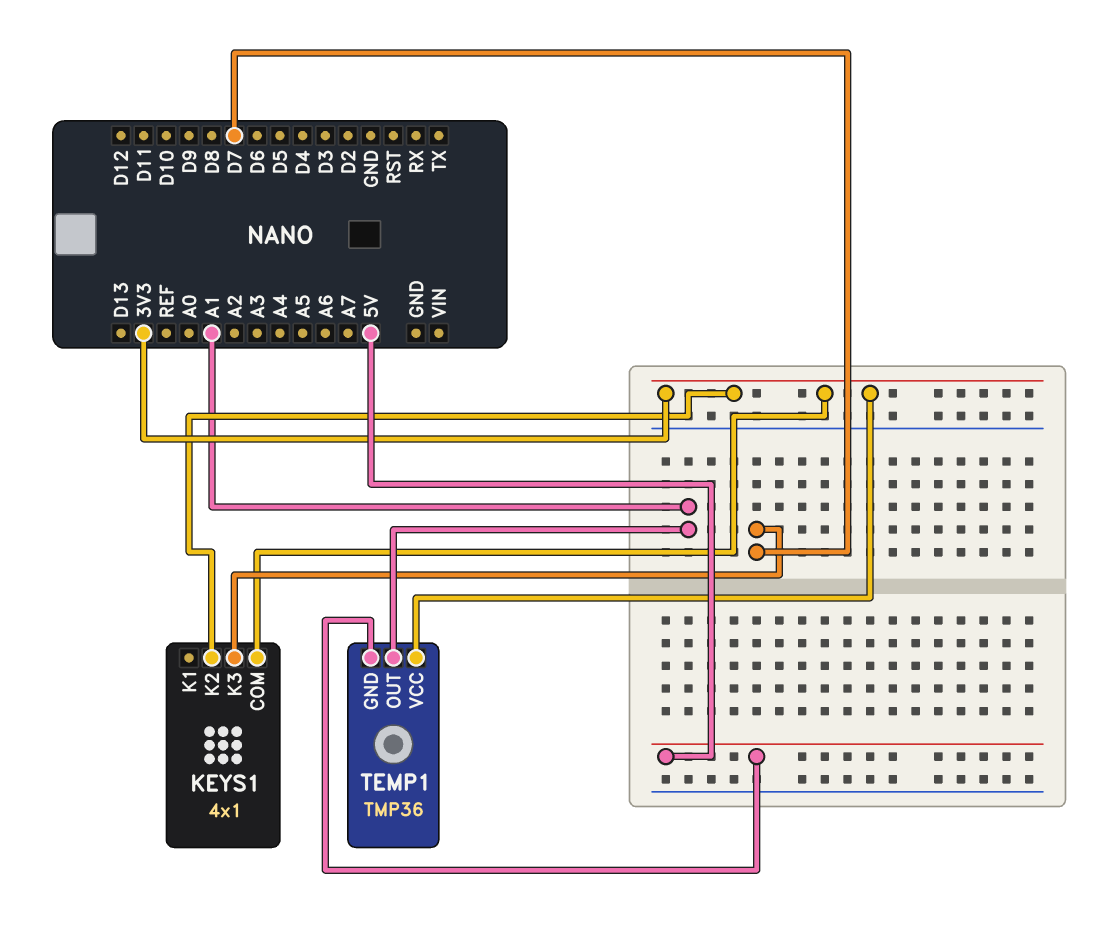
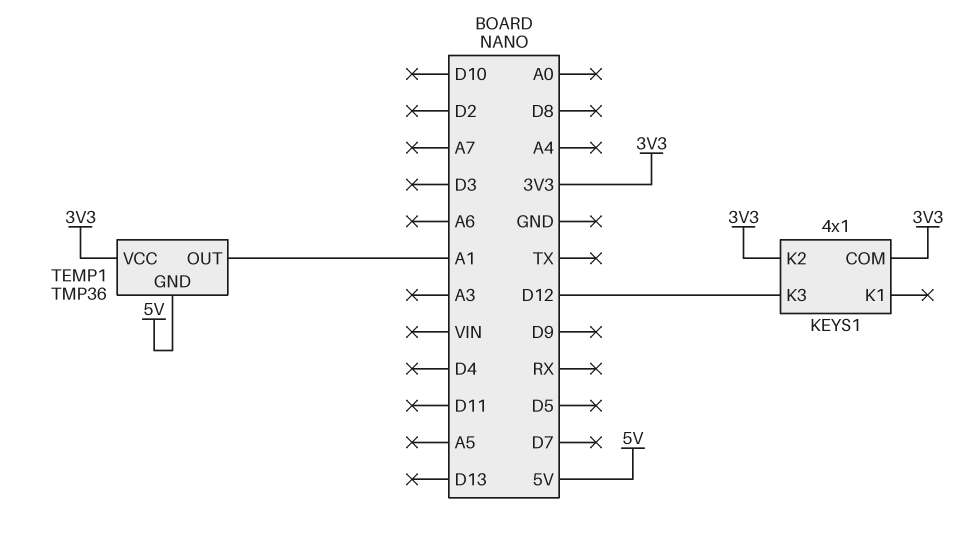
KEYS1 pin K3: D7 -> D12

